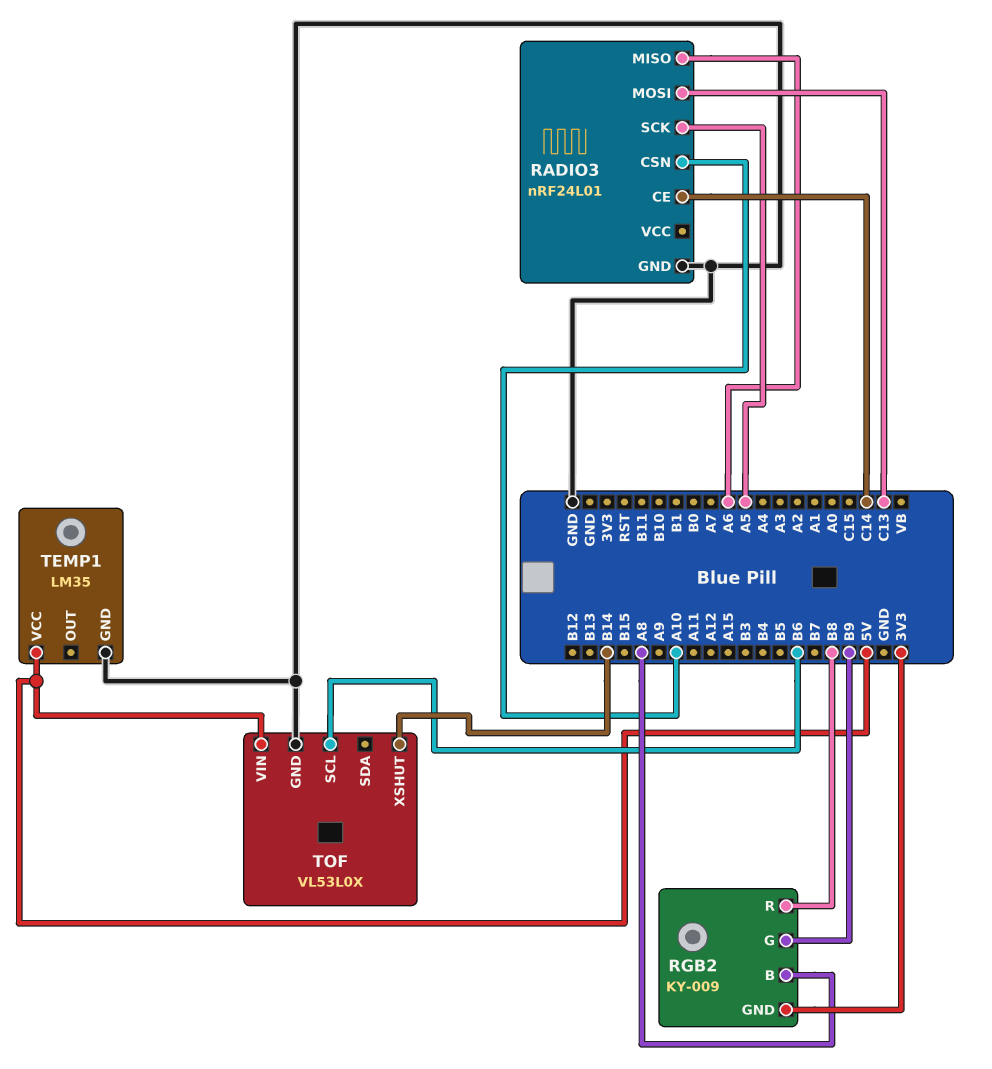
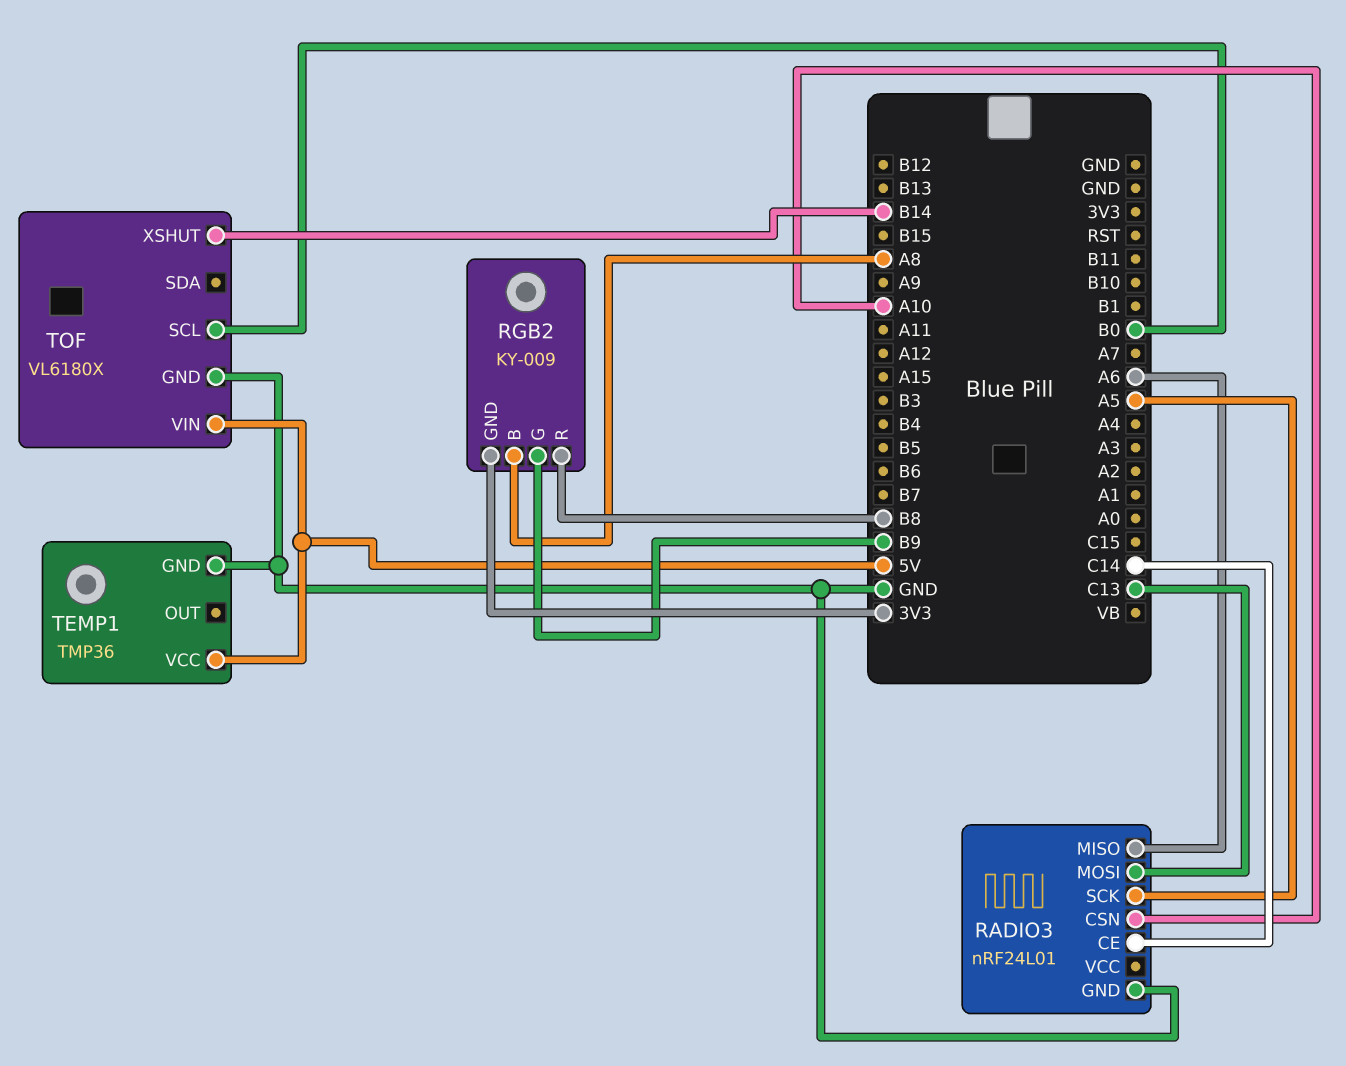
TEMP1: LM35 -> TMP36
TOF: VL53L0X -> VL6180X
TOF pin SCL: B6 -> B0

